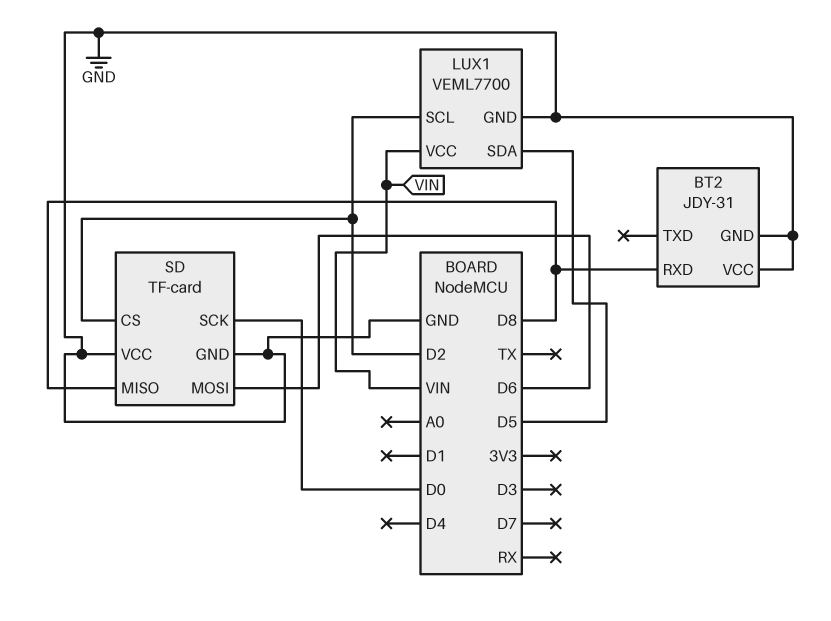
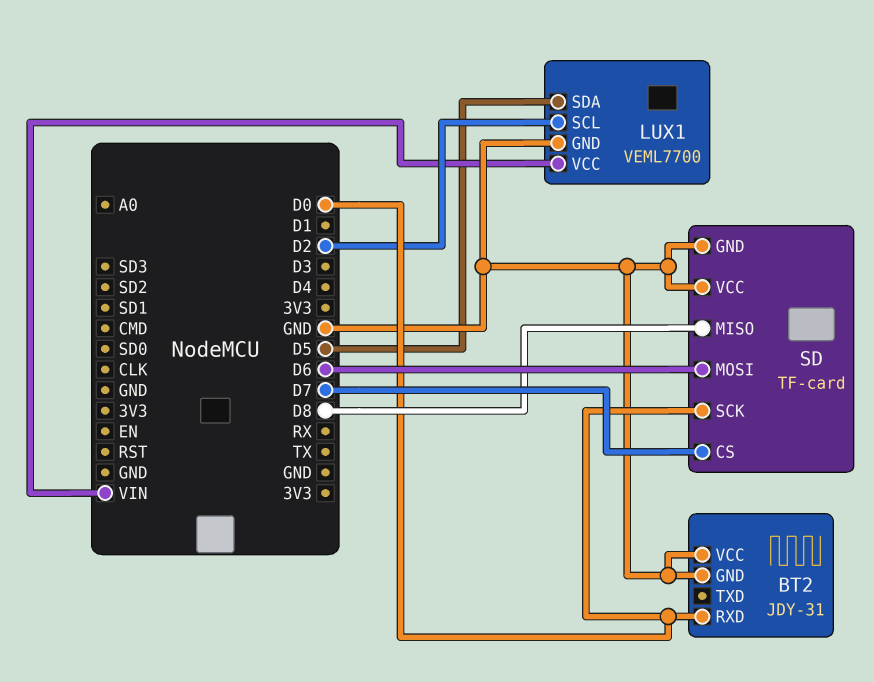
BT2 pin RXD: D8 -> D0
SD pin CS: D2 -> D7

